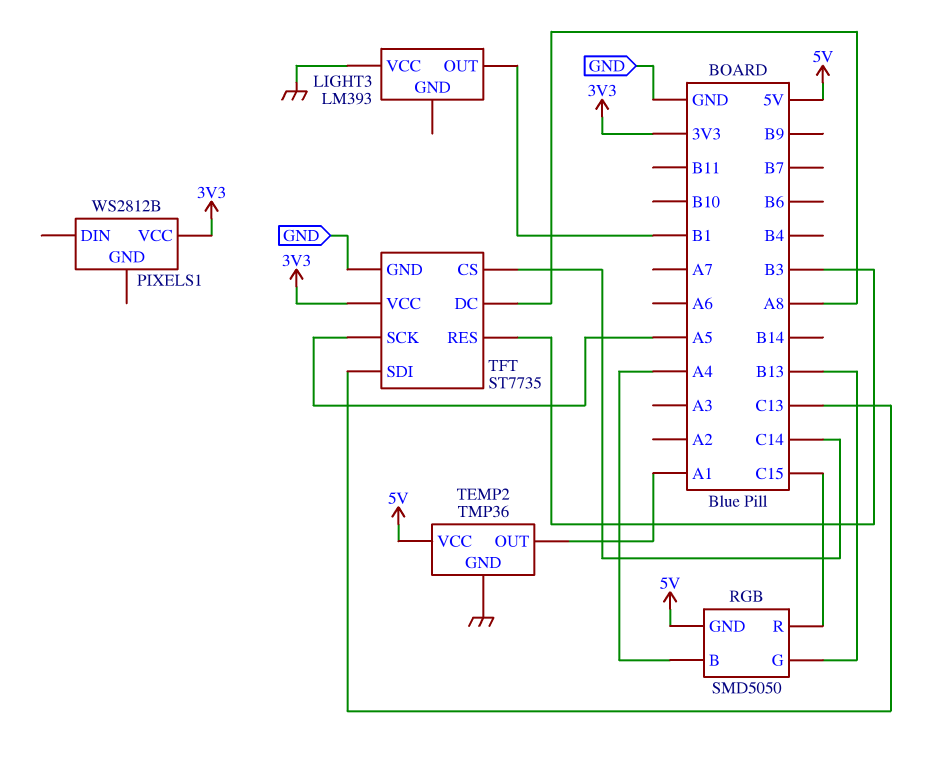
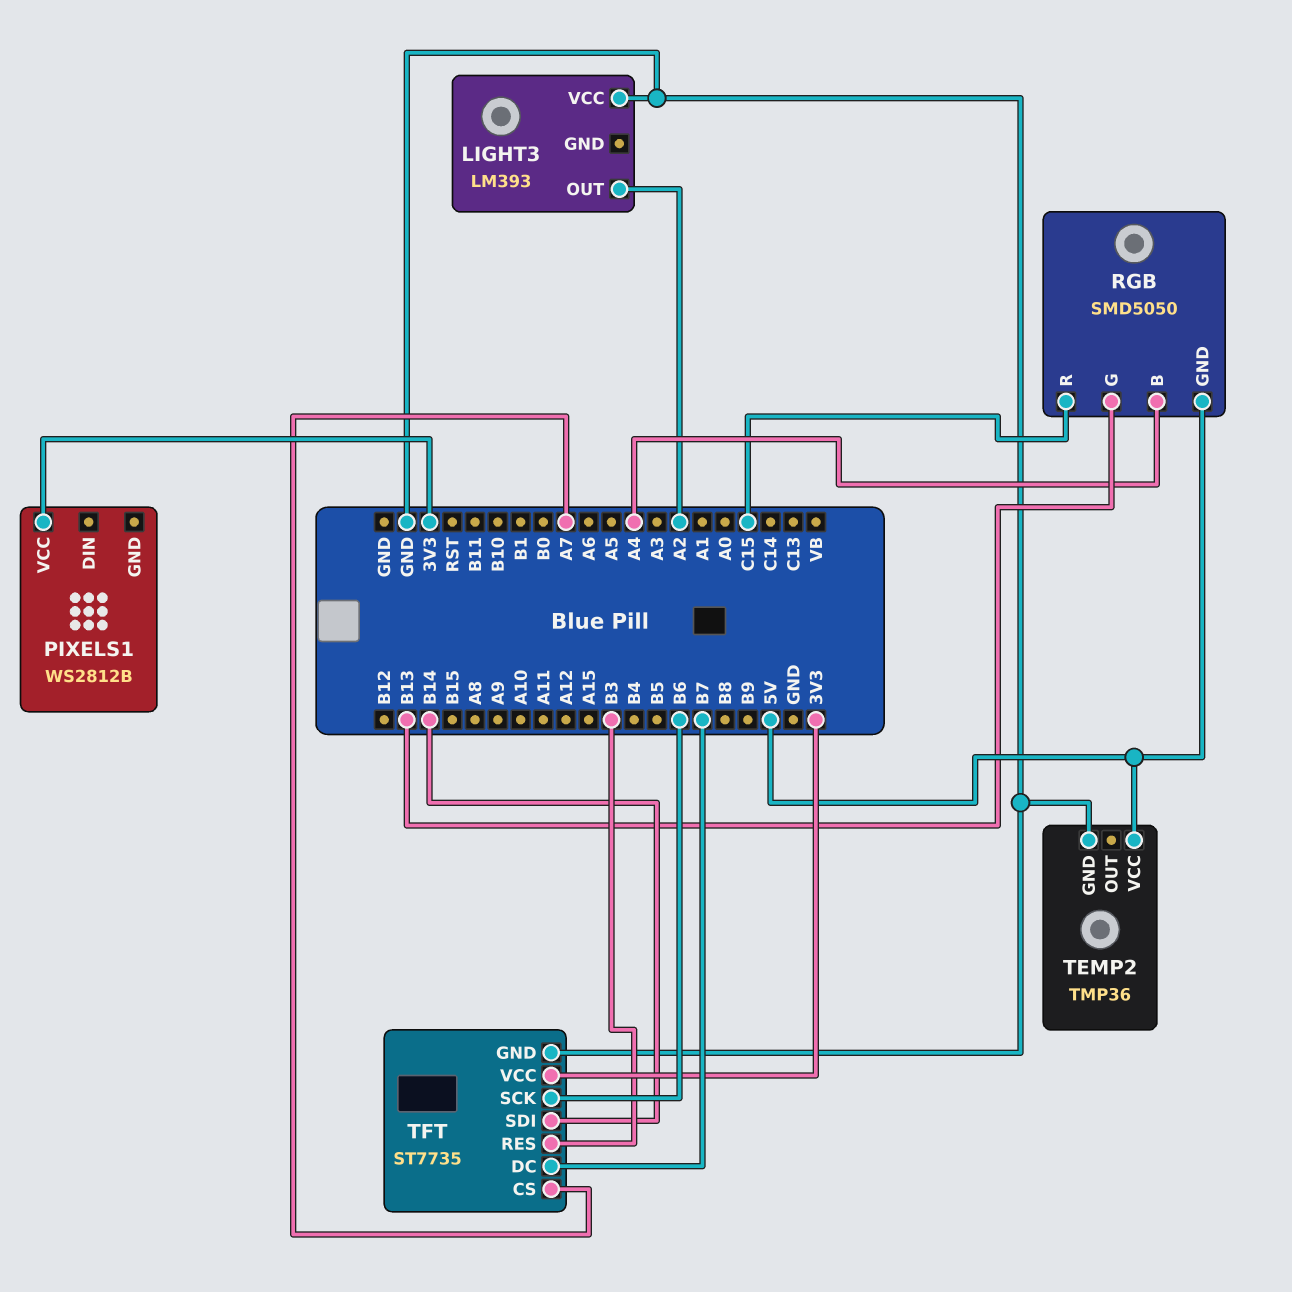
LIGHT3 pin OUT: B1 -> A2
TEMP2 pin OUT: A1 -> none
TFT pin CS: C14 -> A7
TFT pin DC: A8 -> B7
TFT pin SCK: A5 -> B6
TFT pin SDI: C13 -> B14

